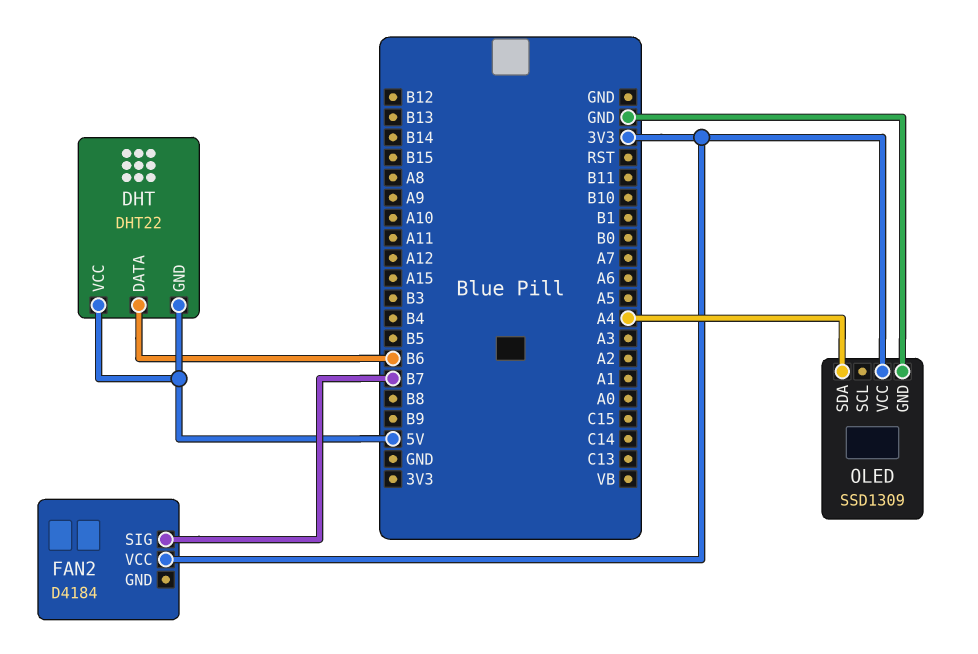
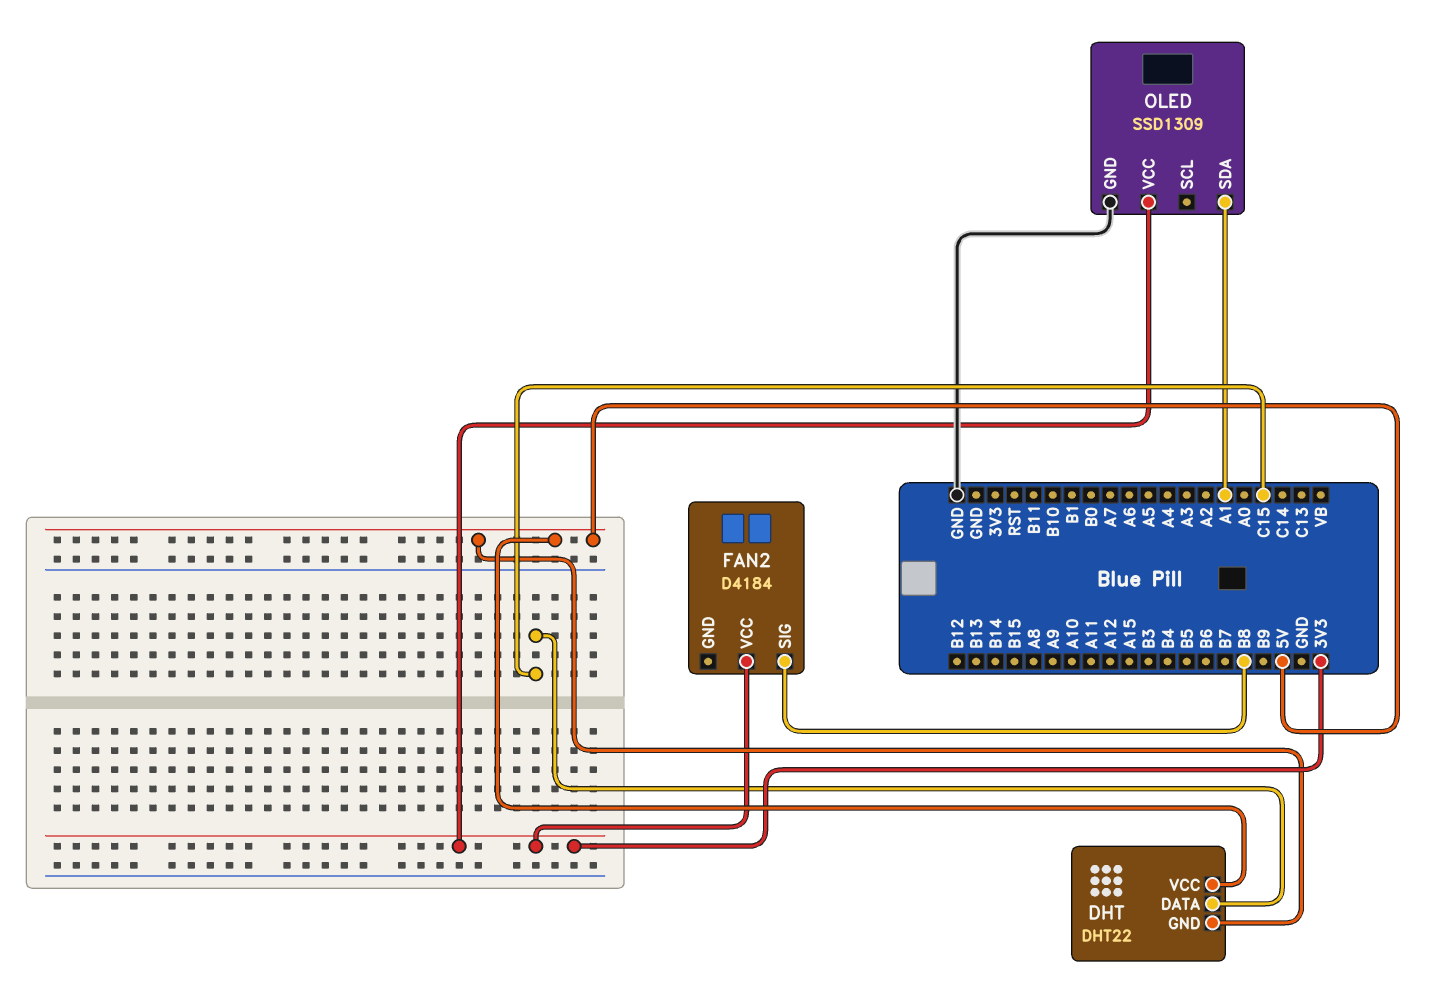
DHT pin DATA: B6 -> C15
FAN2 pin SIG: B7 -> B8
OLED pin SDA: A4 -> A1

